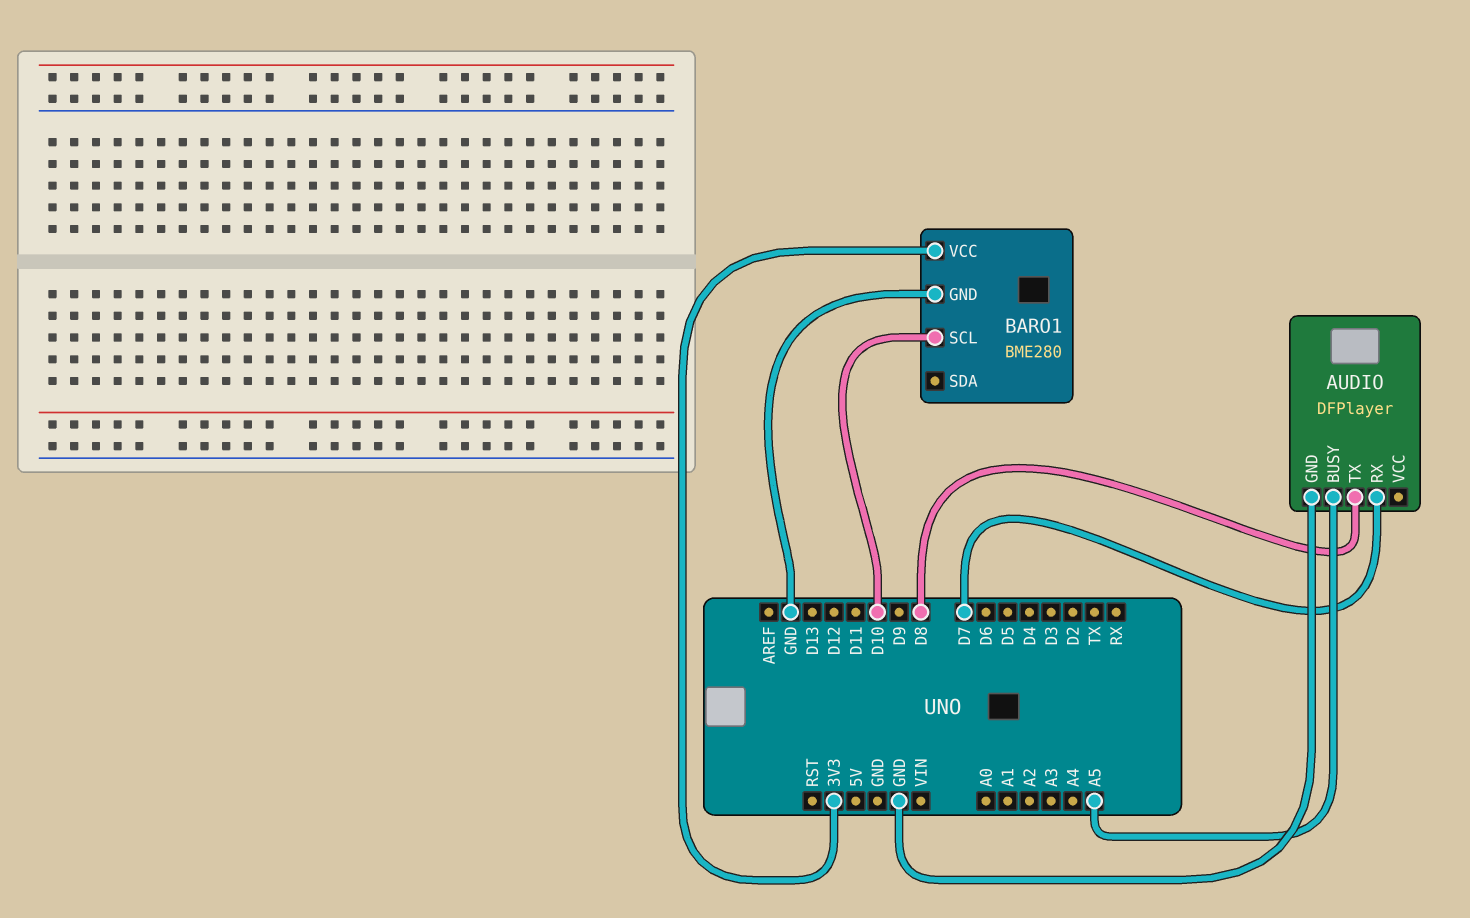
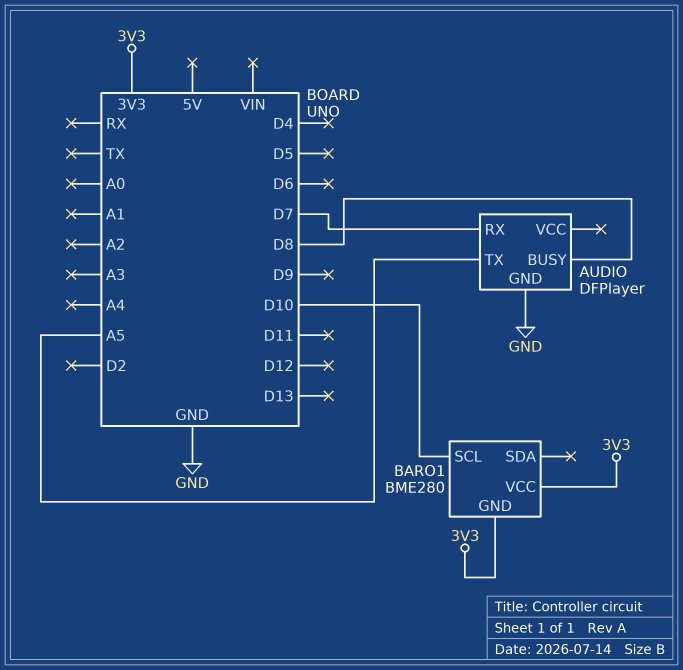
AUDIO pin BUSY: A5 -> D8
AUDIO pin TX: D8 -> A5
BARO1 pin GND: GND -> 3V3

